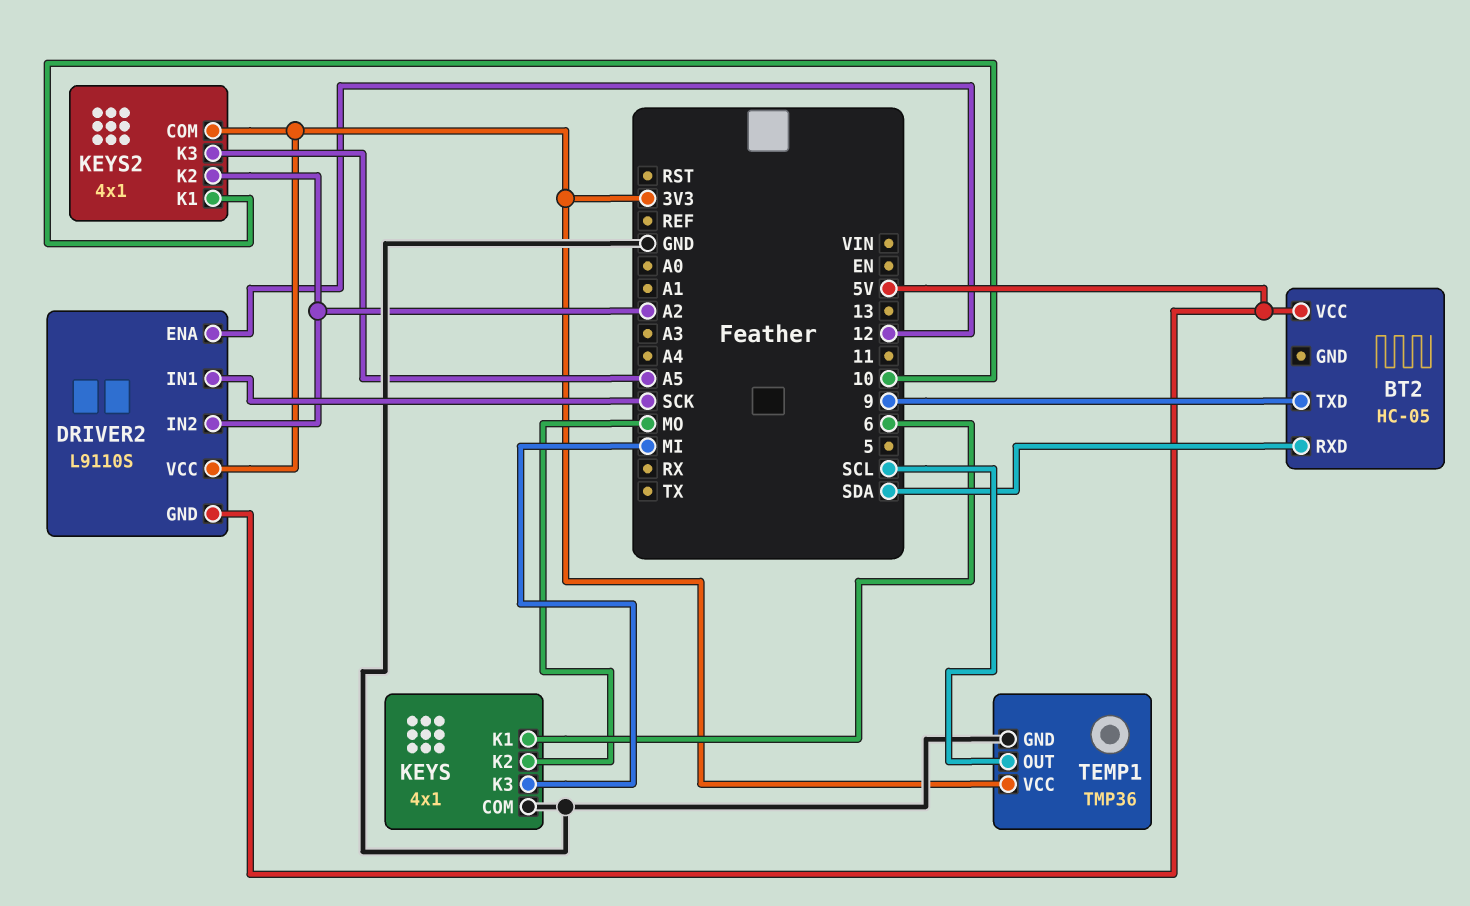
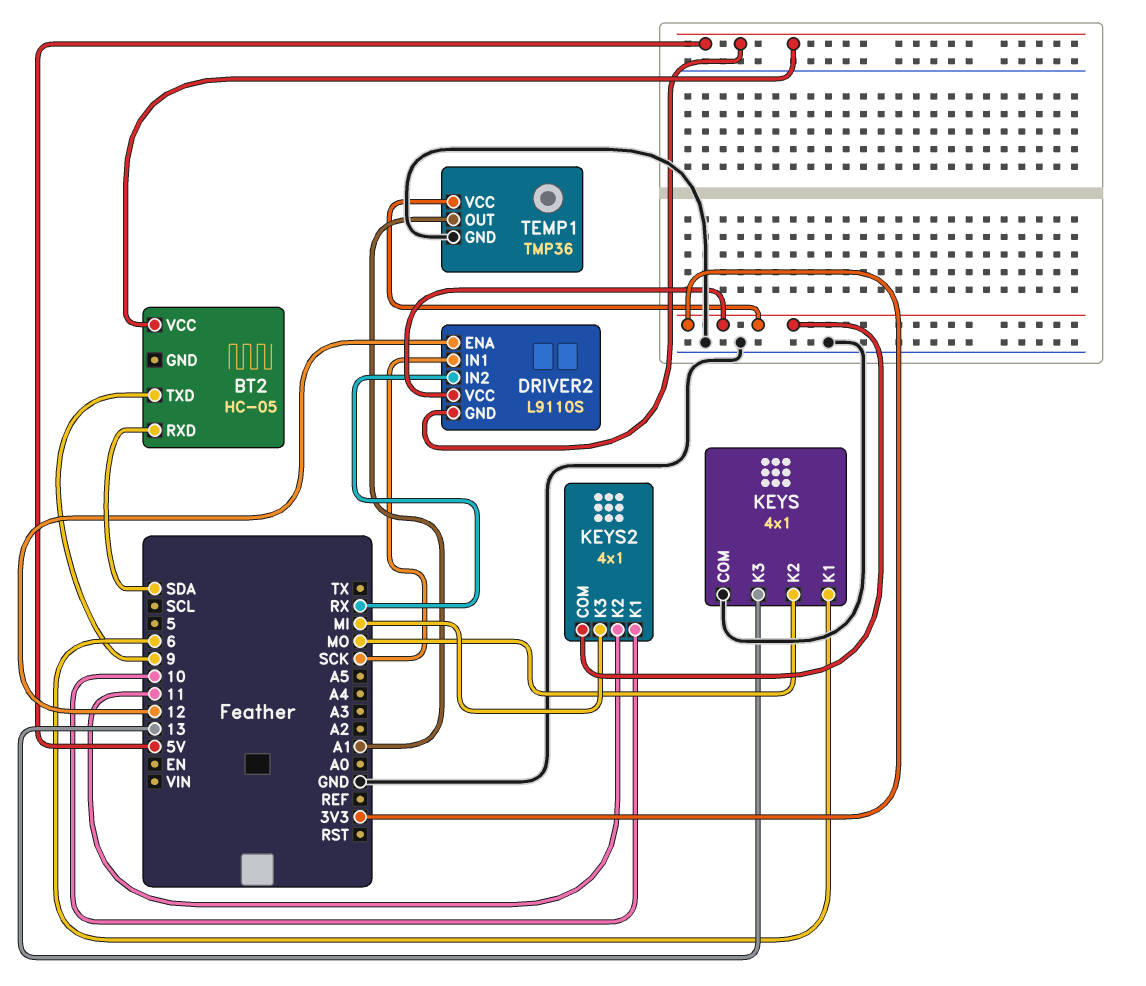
DRIVER2 pin IN2: A2 -> RX
KEYS pin K3: MI -> 13
KEYS2 pin K2: A2 -> 11
KEYS2 pin K3: A5 -> MI
TEMP1 pin OUT: SCL -> A1

